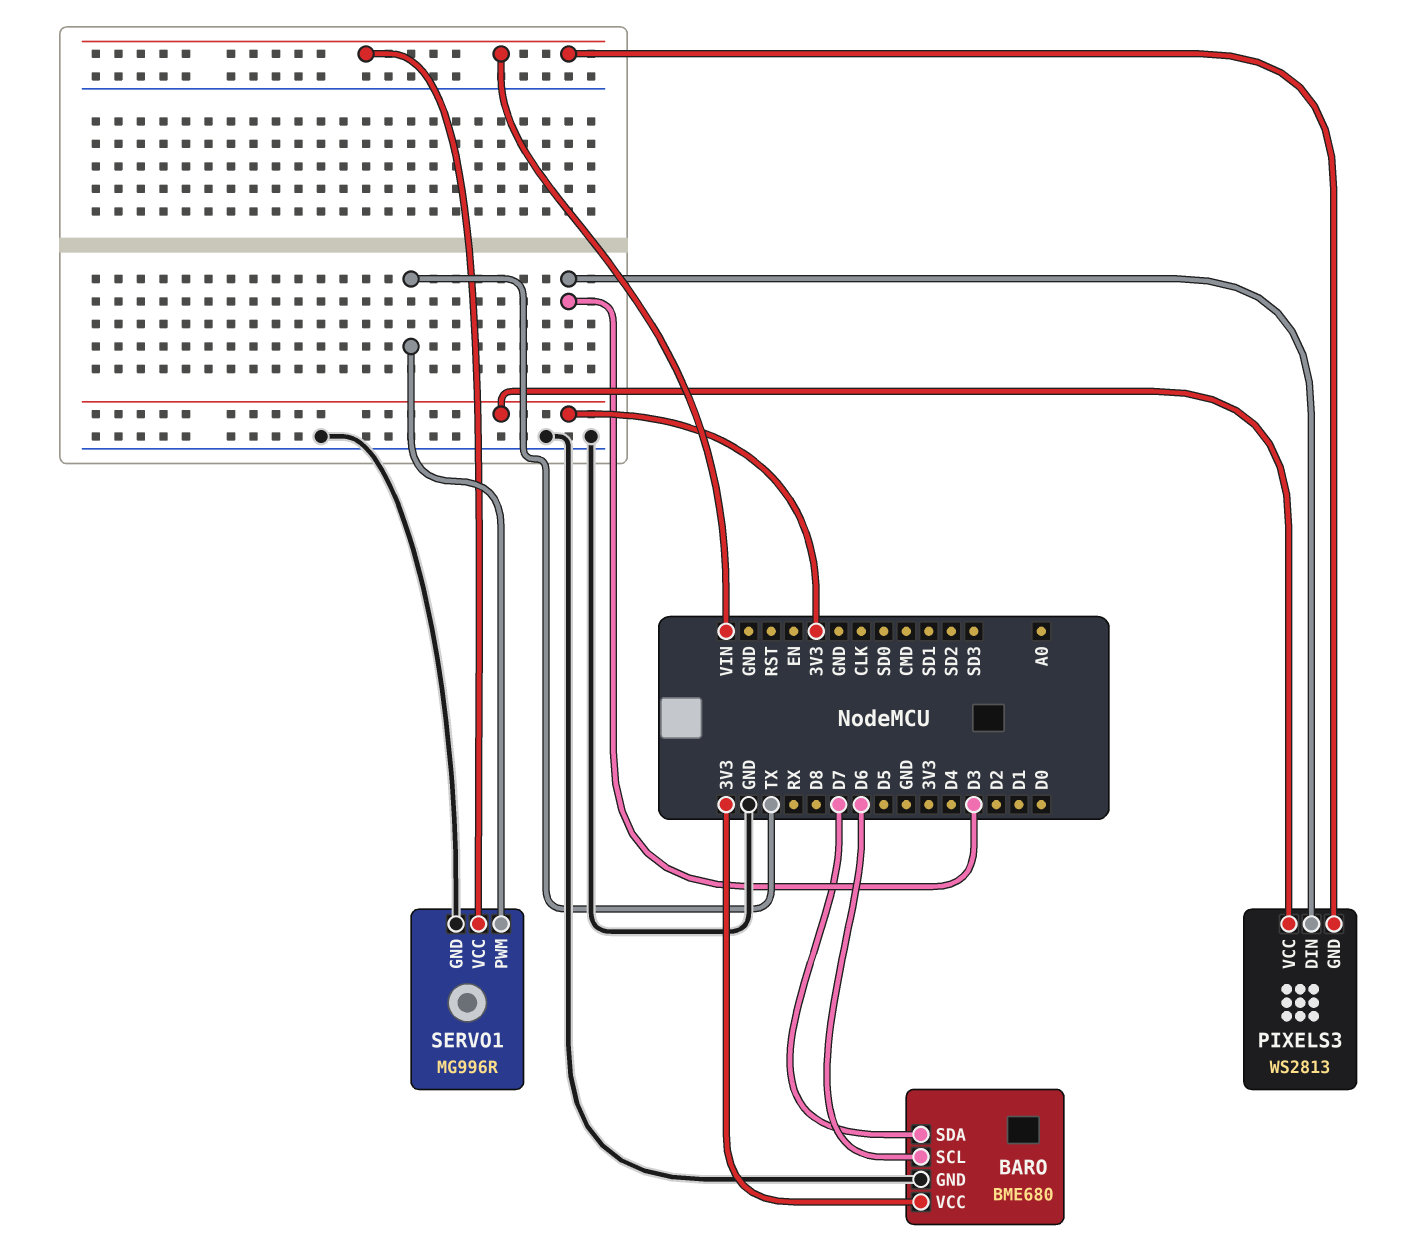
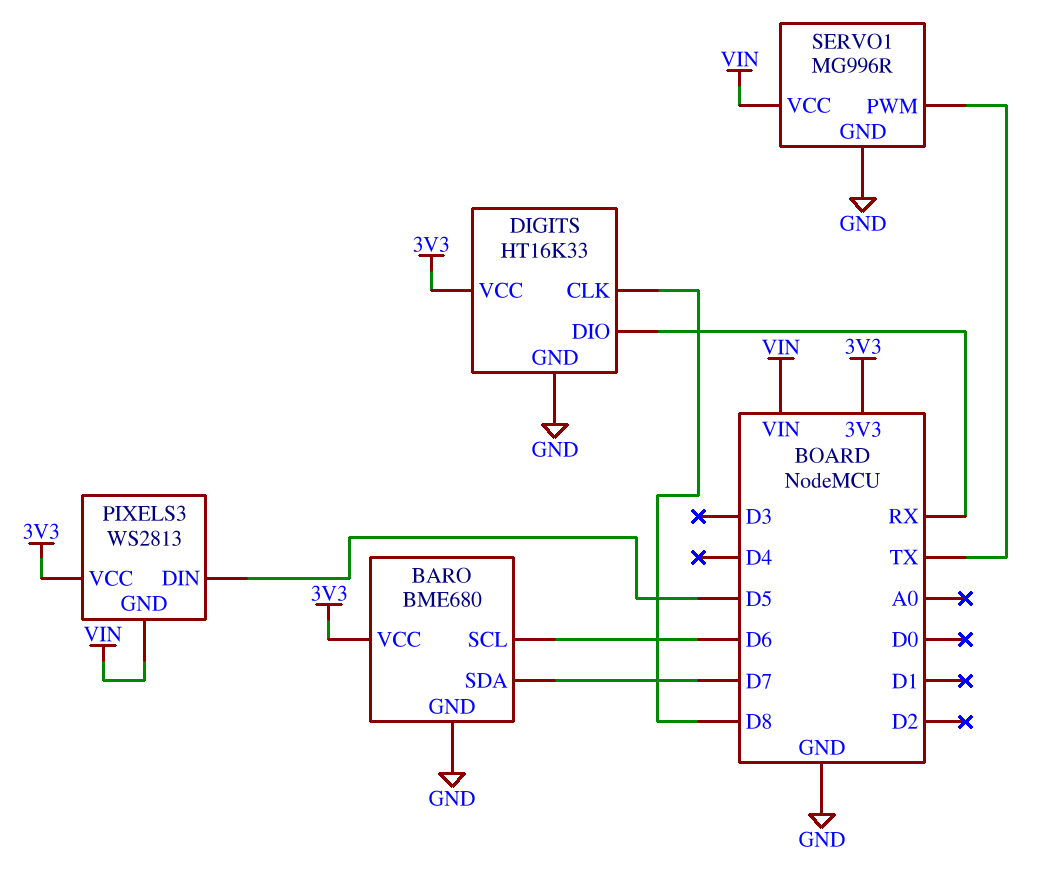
DIGITS: none -> HT16K33
DIGITS pin CLK: none -> D8
DIGITS pin DIO: none -> RX
DIGITS pin GND: none -> GND
DIGITS pin VCC: none -> 3V3
PIXELS3 pin DIN: D3 -> D5

